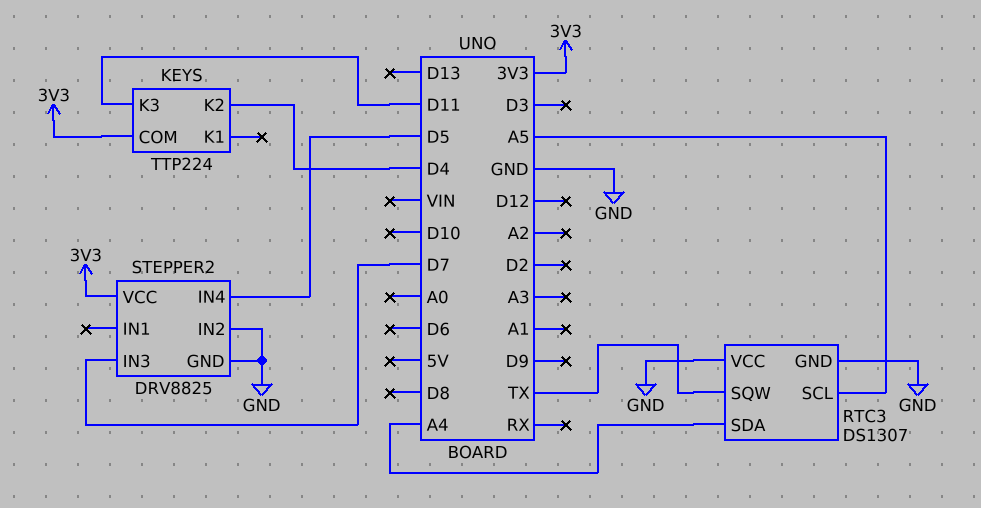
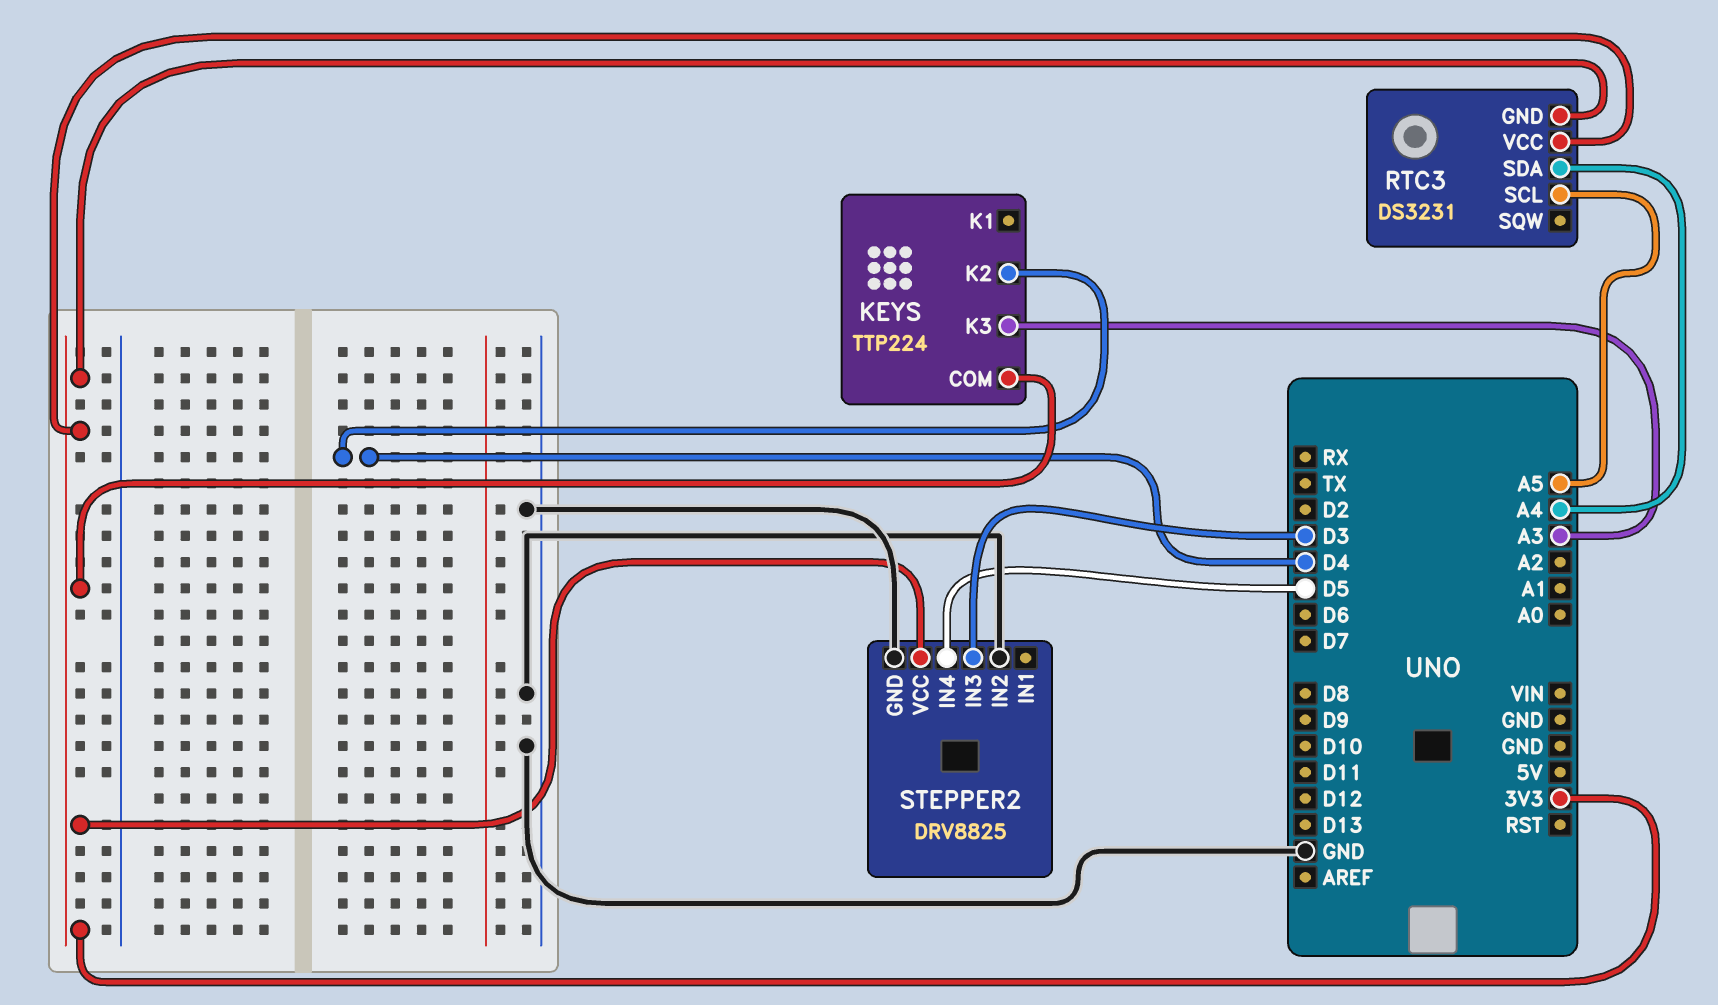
KEYS pin K3: D11 -> A3
RTC3: DS1307 -> DS3231
RTC3 pin GND: GND -> 3V3
RTC3 pin SQW: TX -> none
RTC3 pin VCC: GND -> 3V3
STEPPER2 pin IN3: D7 -> D3

